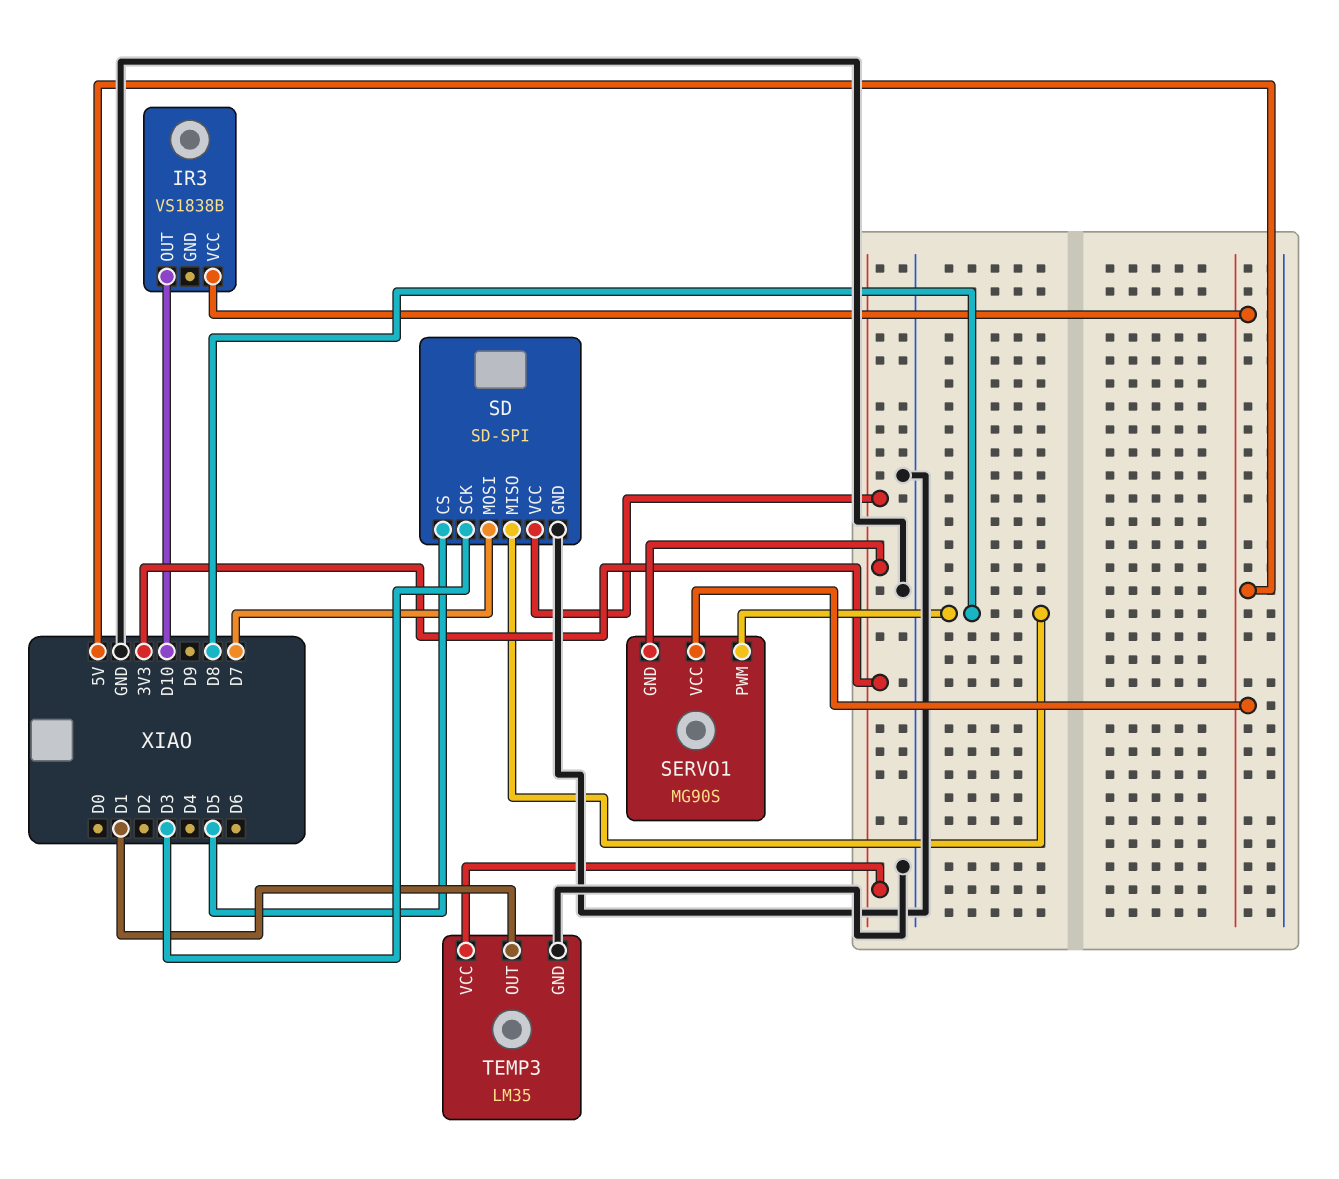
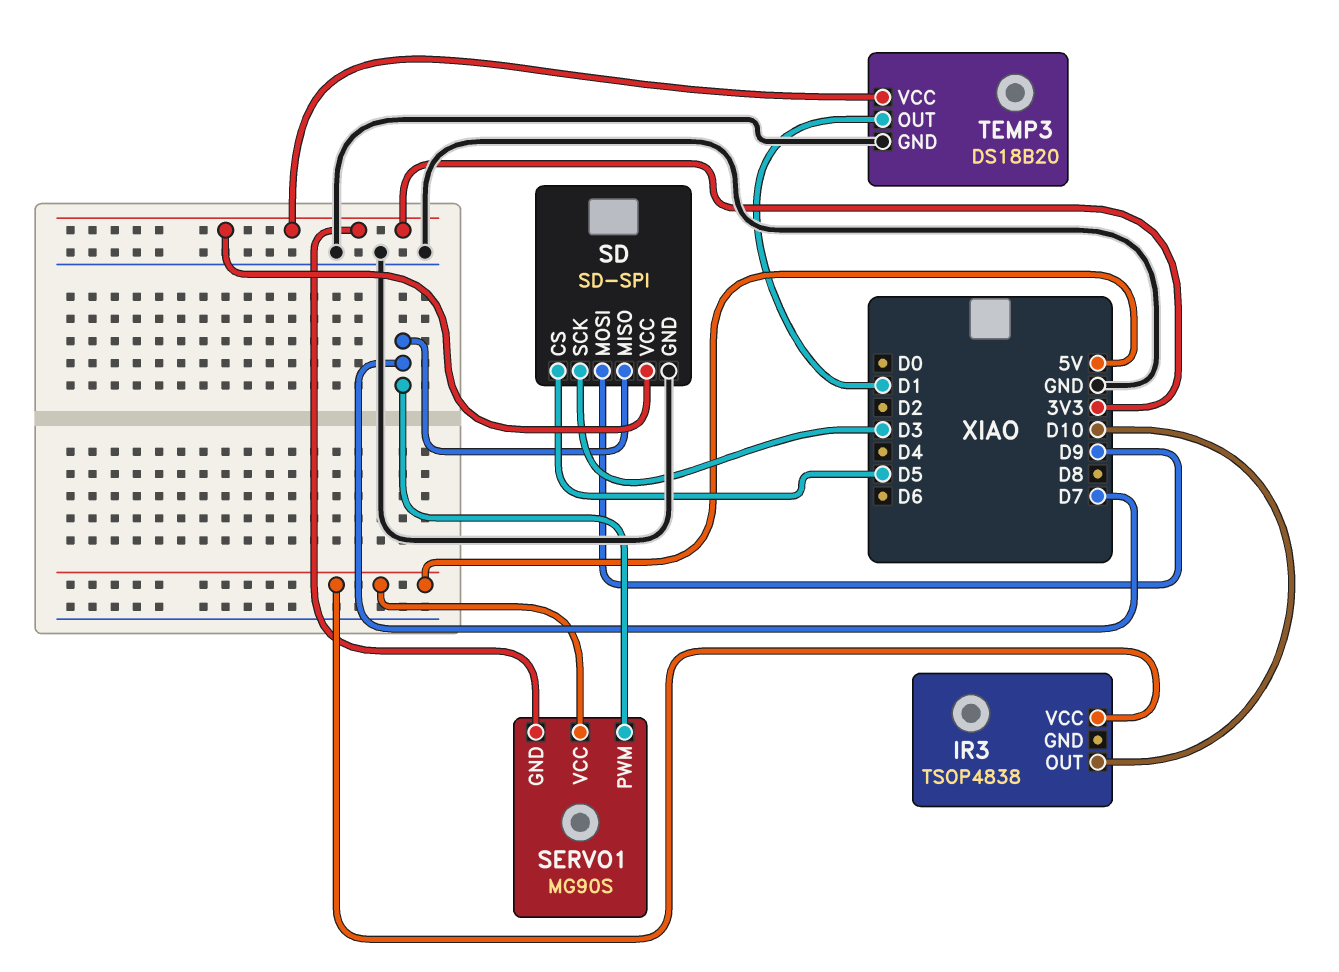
IR3: VS1838B -> TSOP4838
SD pin MISO: D8 -> D7
SD pin MOSI: D7 -> D9
SERVO1 pin PWM: D8 -> D7
TEMP3: LM35 -> DS18B20

